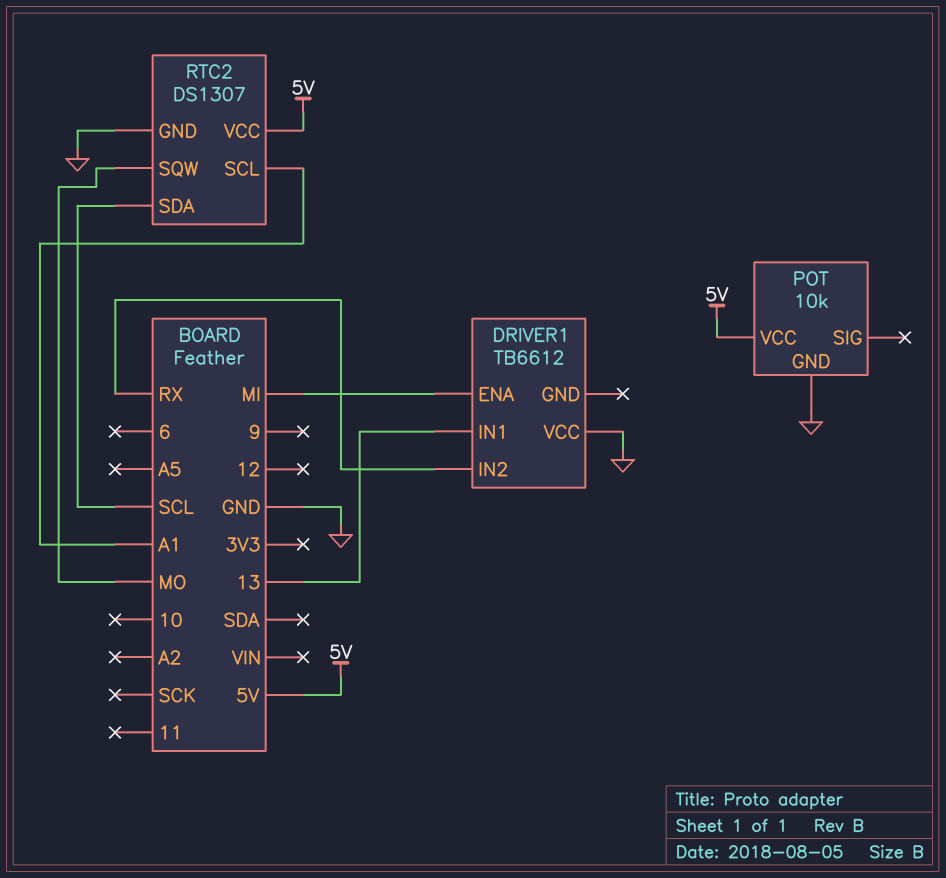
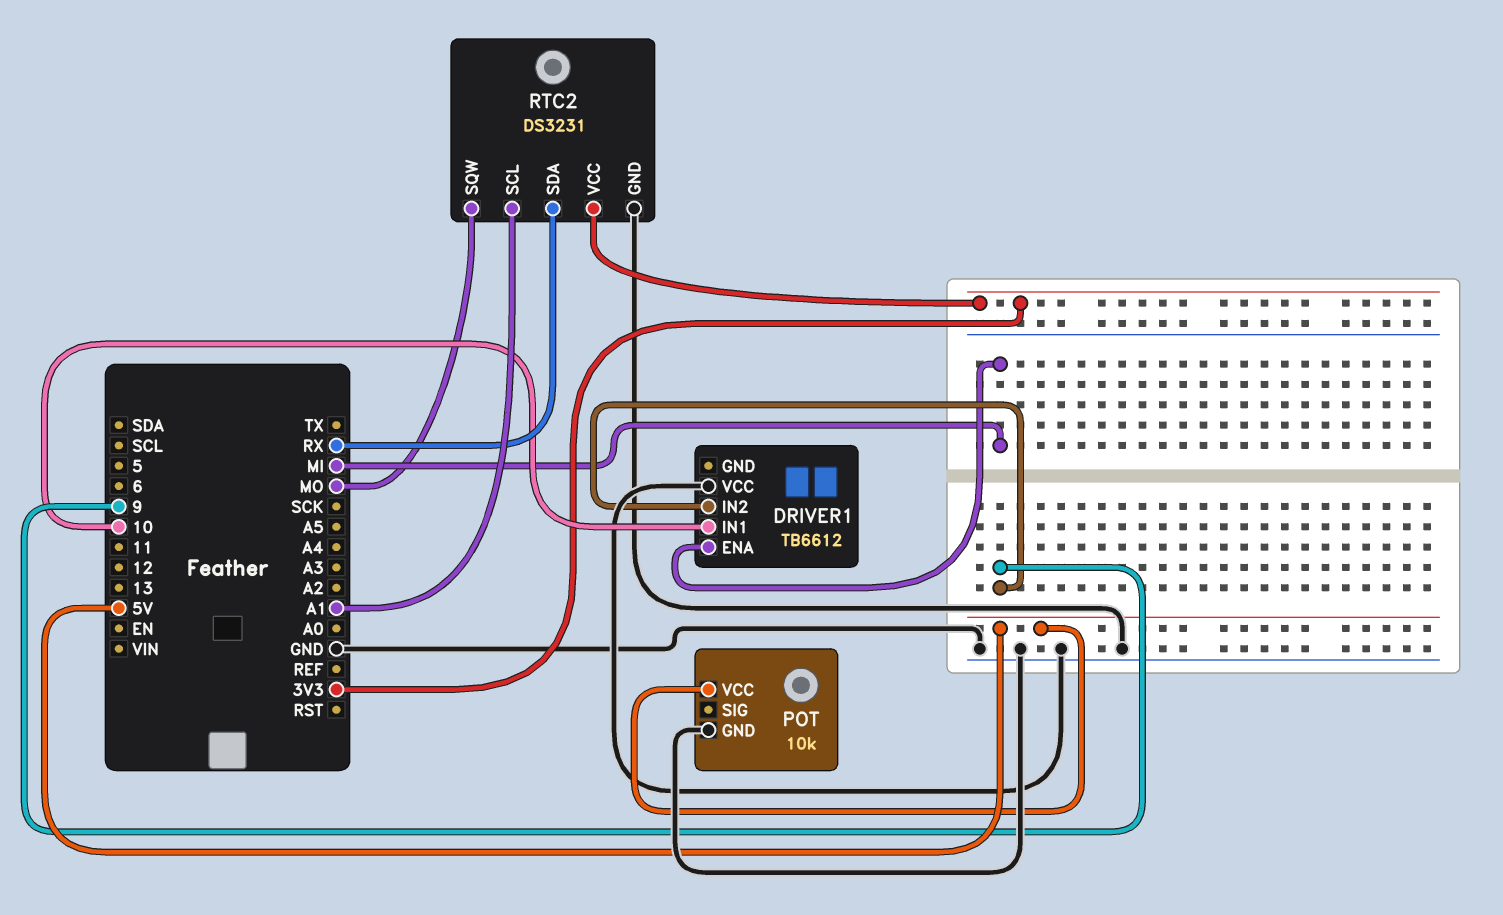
DRIVER1 pin IN1: 13 -> 10
DRIVER1 pin IN2: RX -> 9
RTC2: DS1307 -> DS3231
RTC2 pin SDA: SCL -> RX
RTC2 pin VCC: 5V -> 3V3

